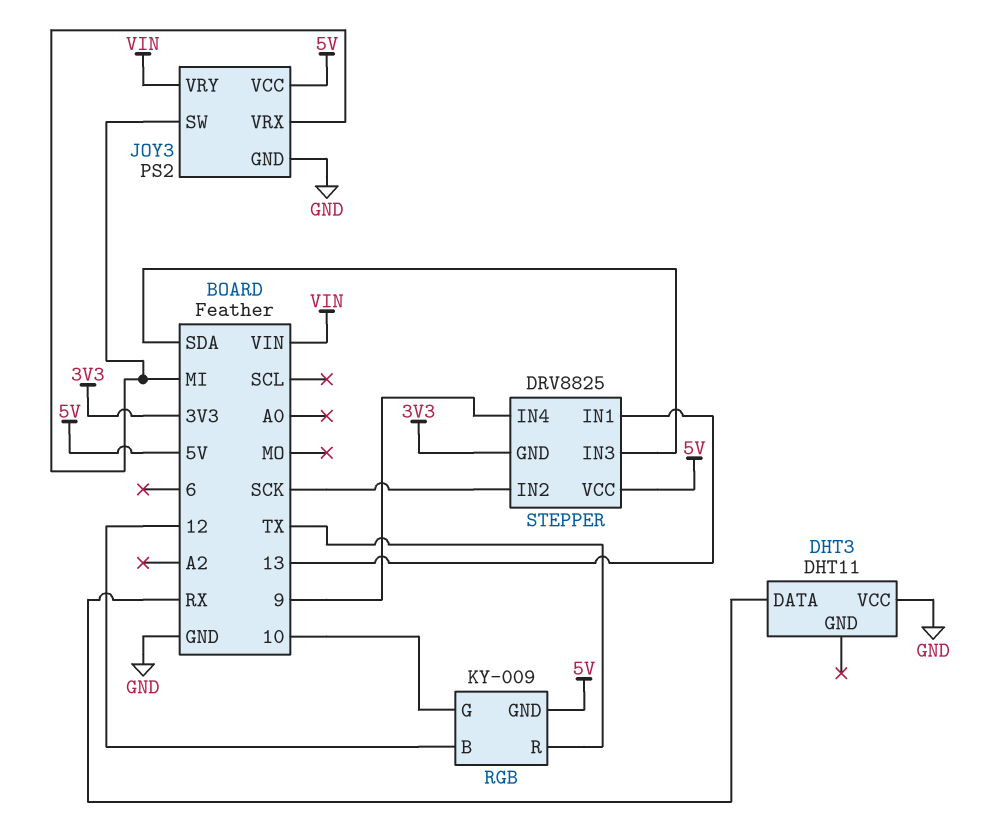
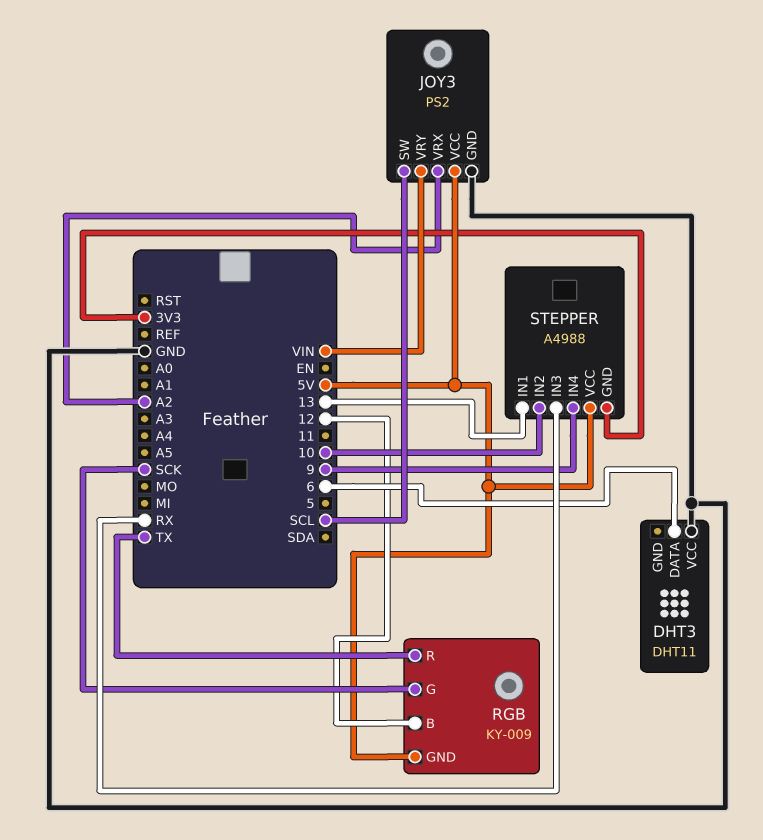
DHT3 pin DATA: RX -> 6
JOY3 pin SW: MI -> SCL
JOY3 pin VRX: MI -> A2
RGB pin G: 10 -> SCK
STEPPER: DRV8825 -> A4988
STEPPER pin IN2: SCK -> 10
STEPPER pin IN3: SDA -> RX

